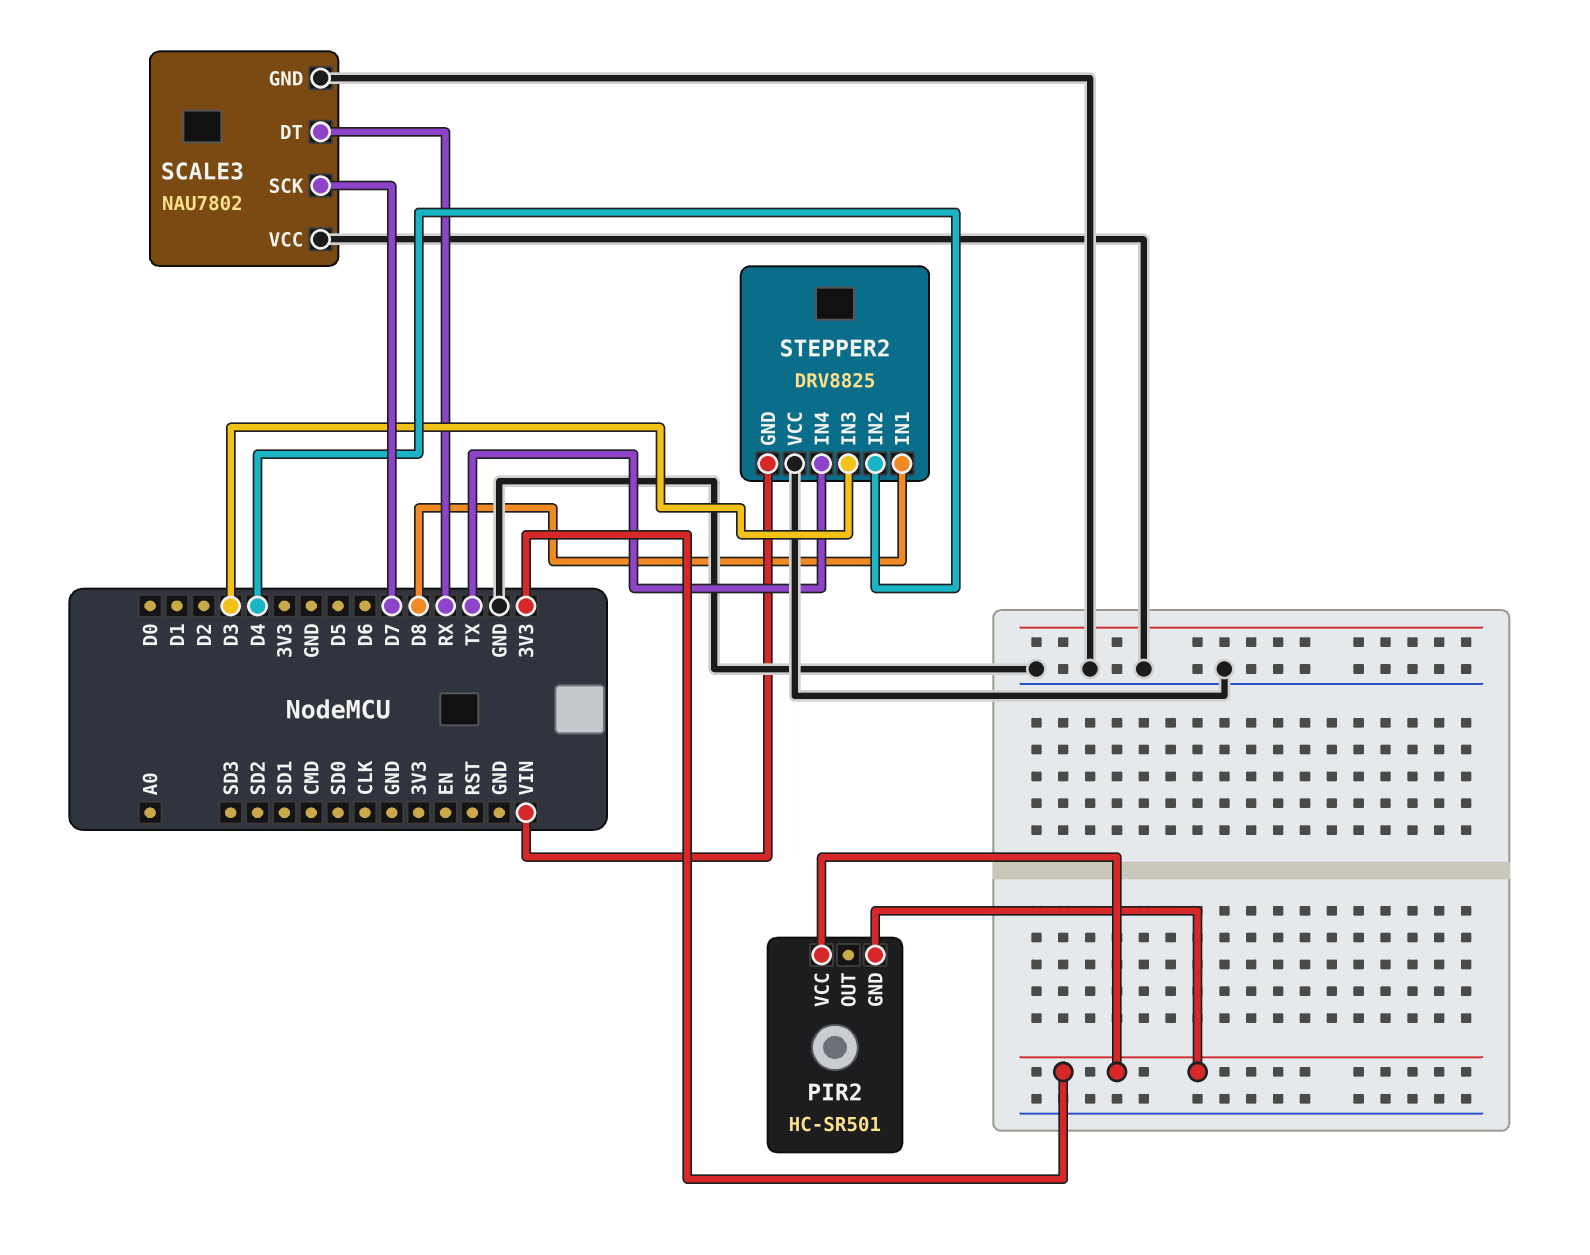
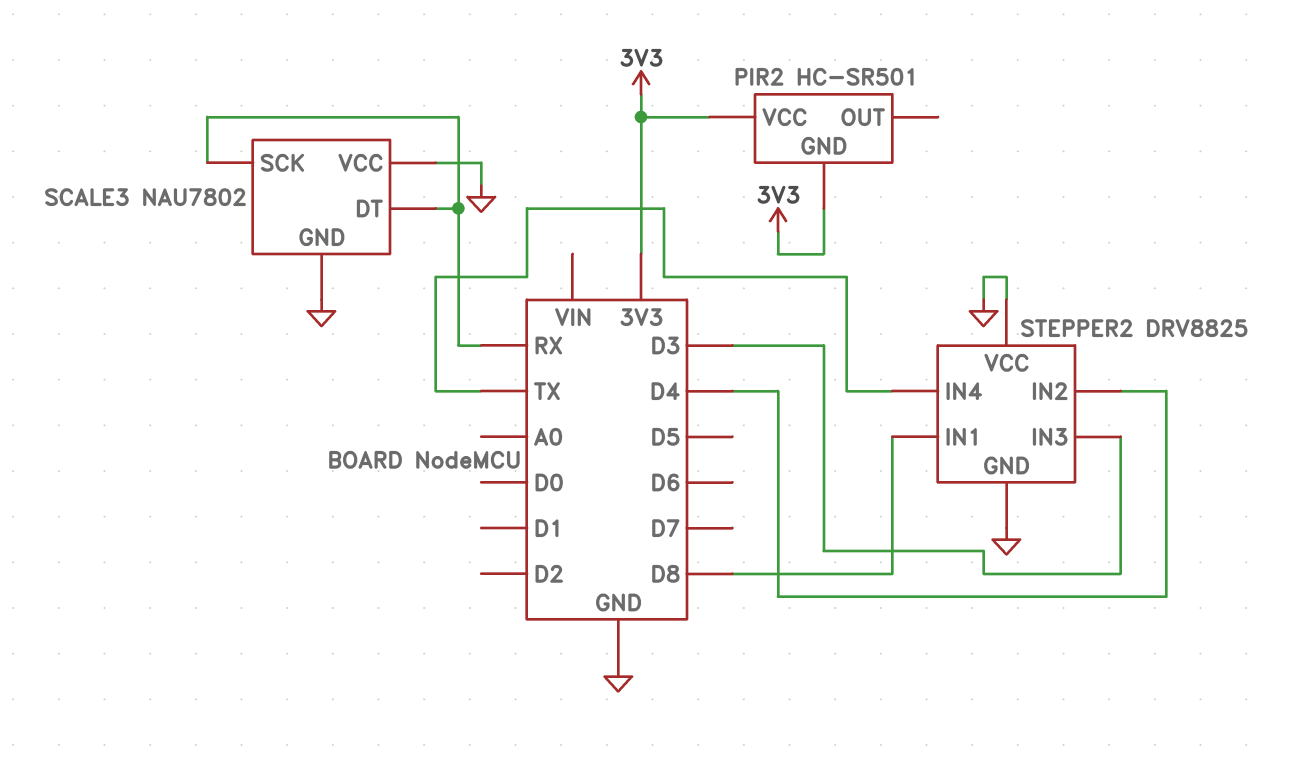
SCALE3 pin SCK: D7 -> RX
STEPPER2 pin GND: VIN -> GND

